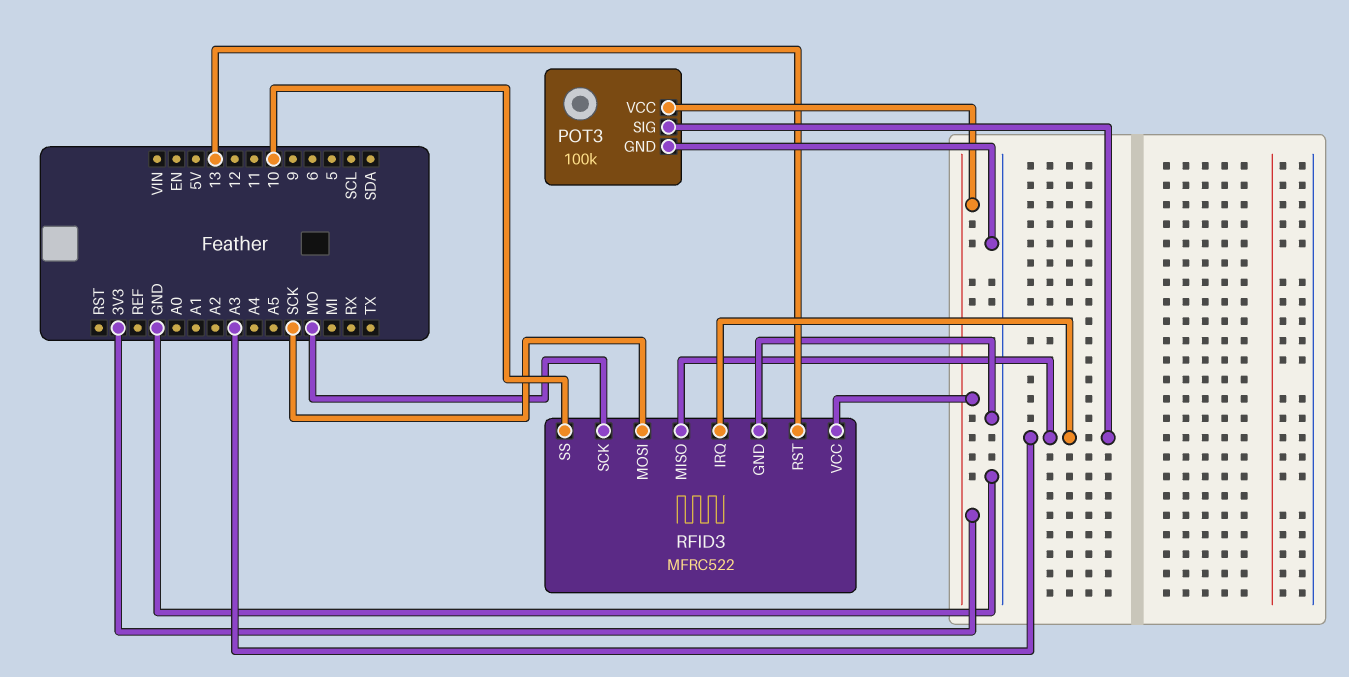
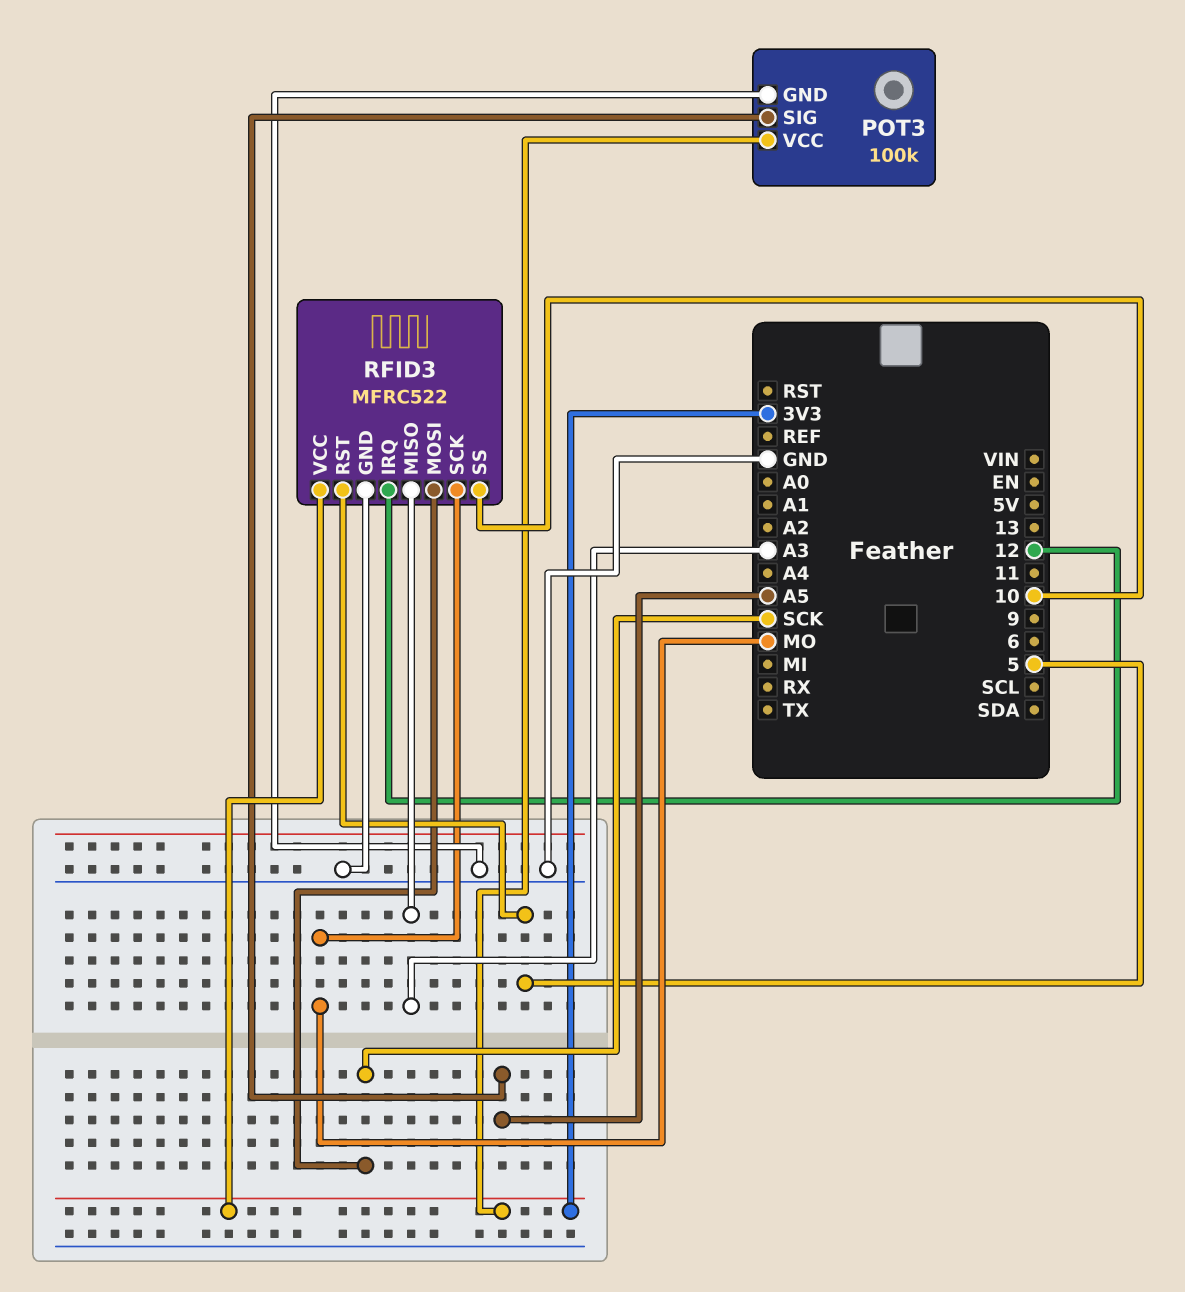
POT3 pin SIG: A3 -> A5
RFID3 pin IRQ: A3 -> 12
RFID3 pin RST: 13 -> 5

